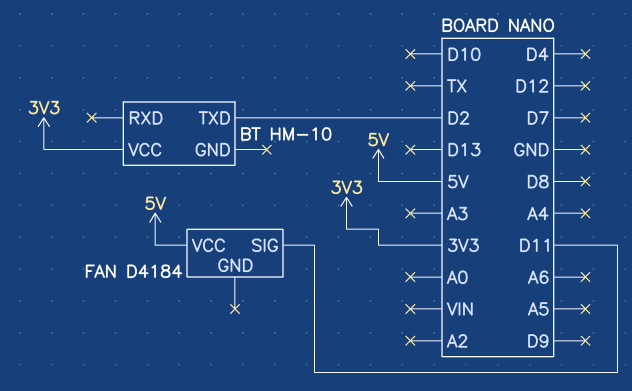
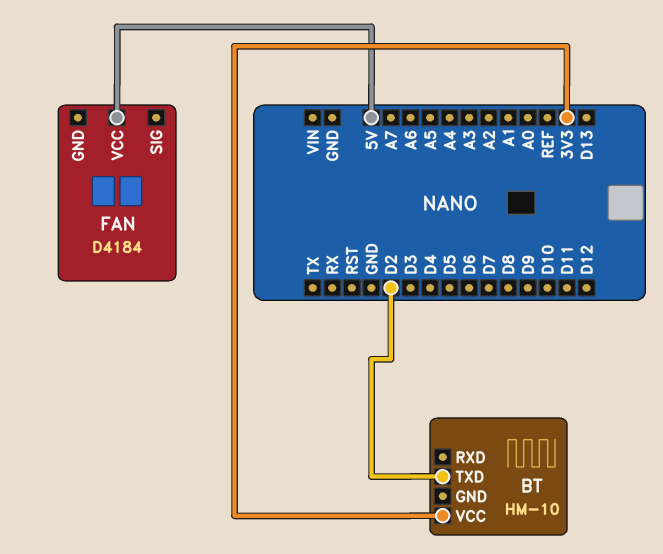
FAN pin SIG: D11 -> none

